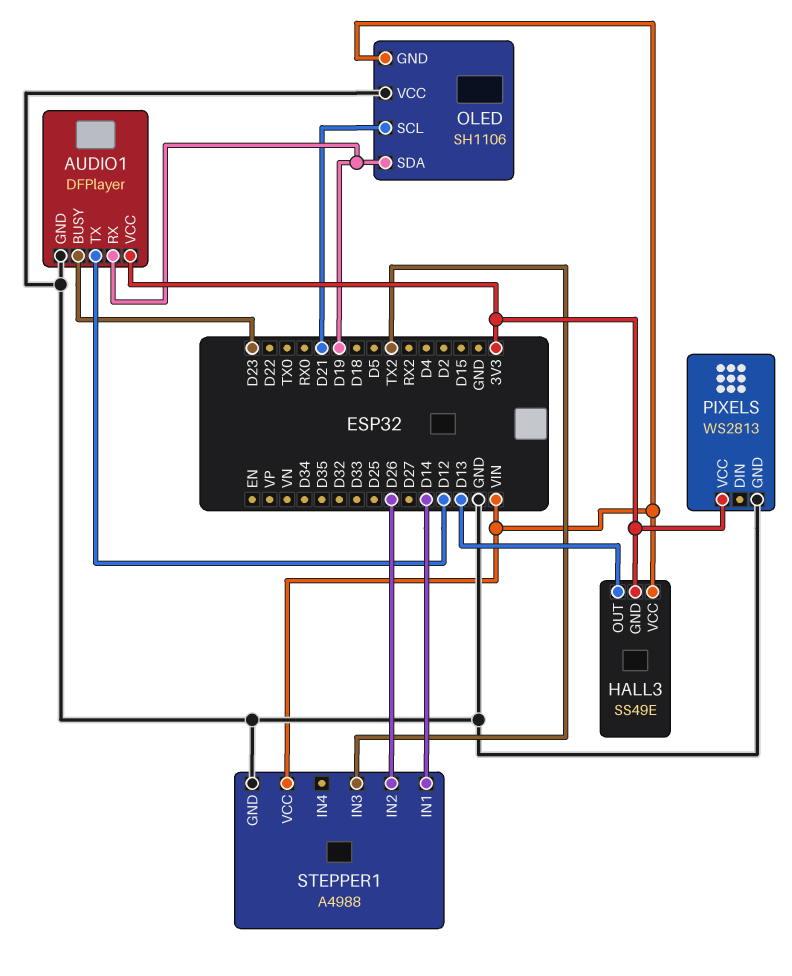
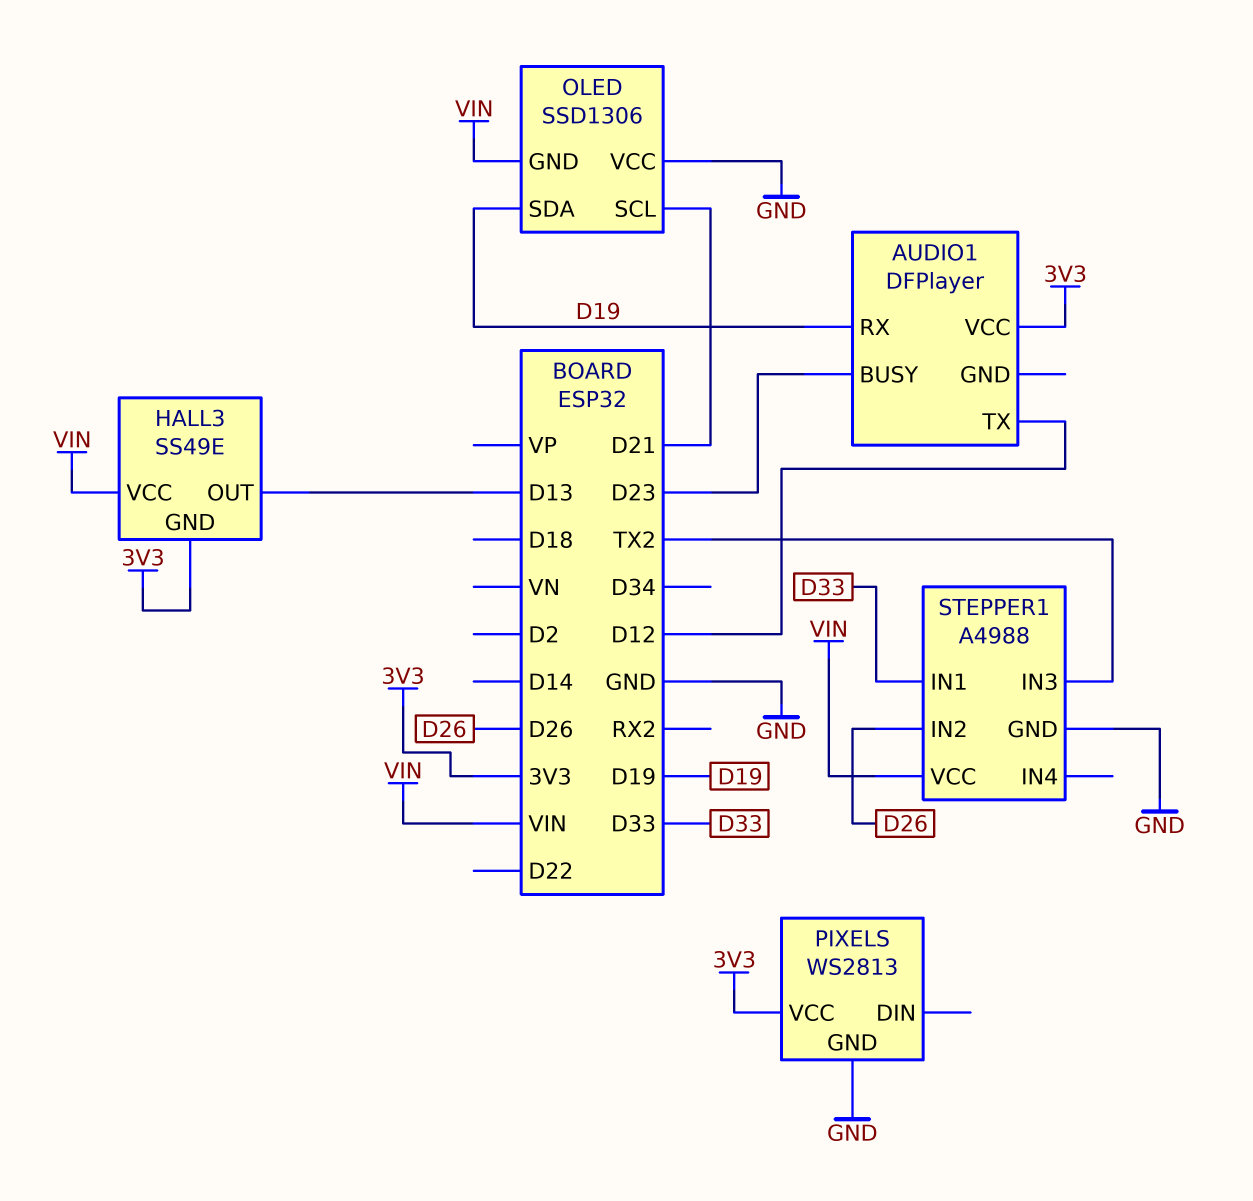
AUDIO1 pin GND: GND -> none
OLED: SH1106 -> SSD1306
STEPPER1 pin IN1: D14 -> D33

